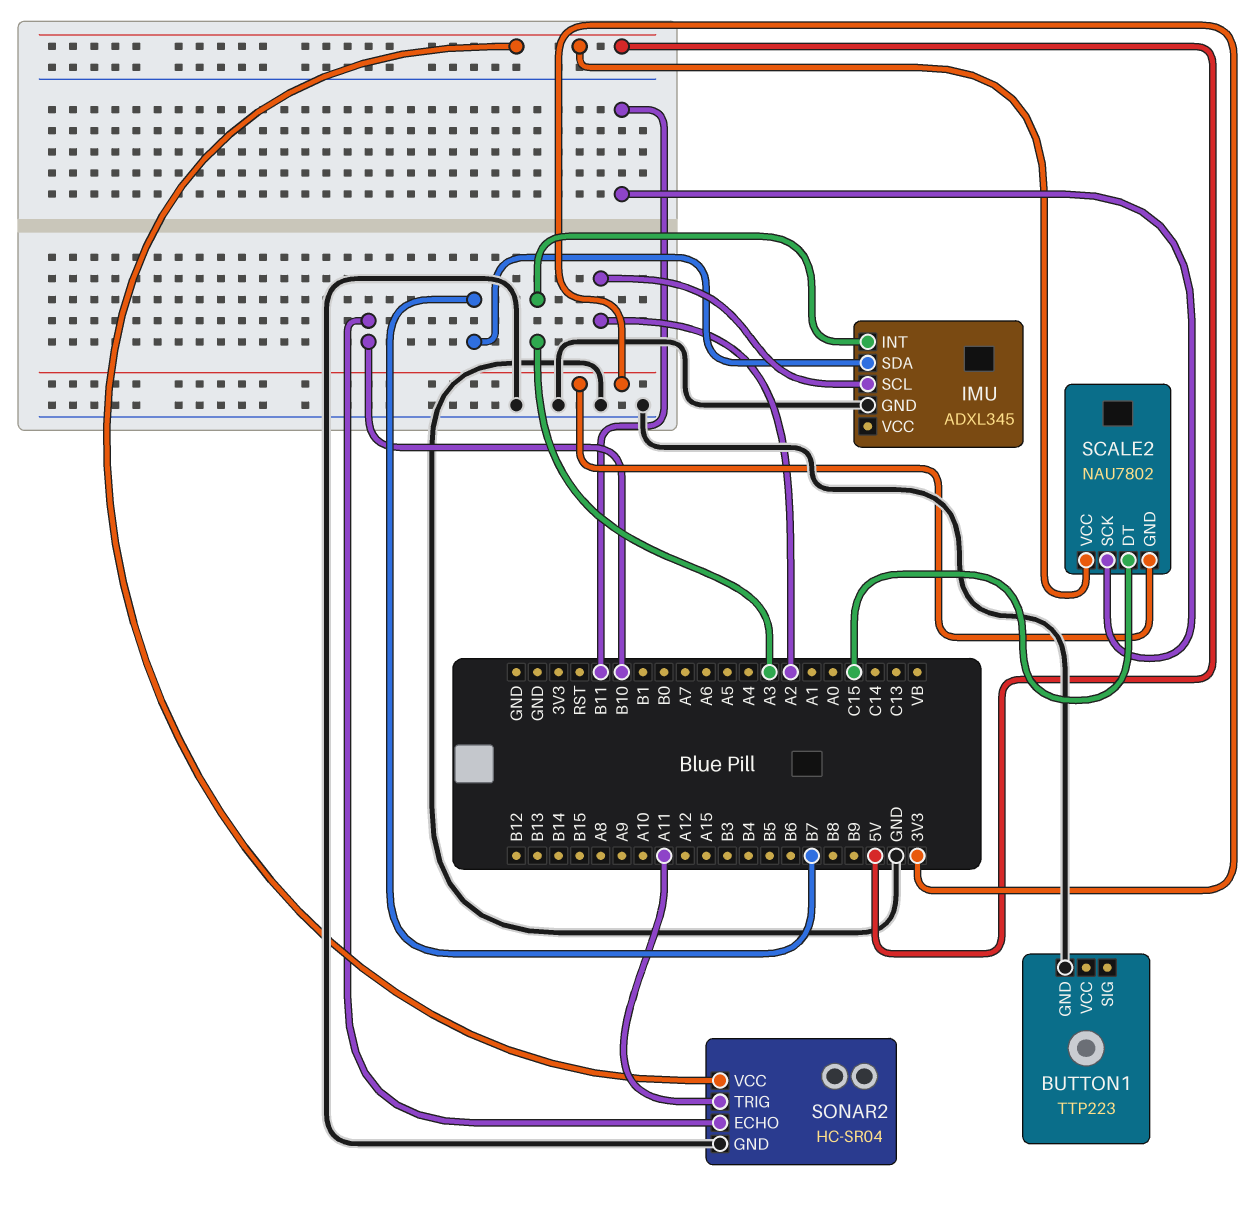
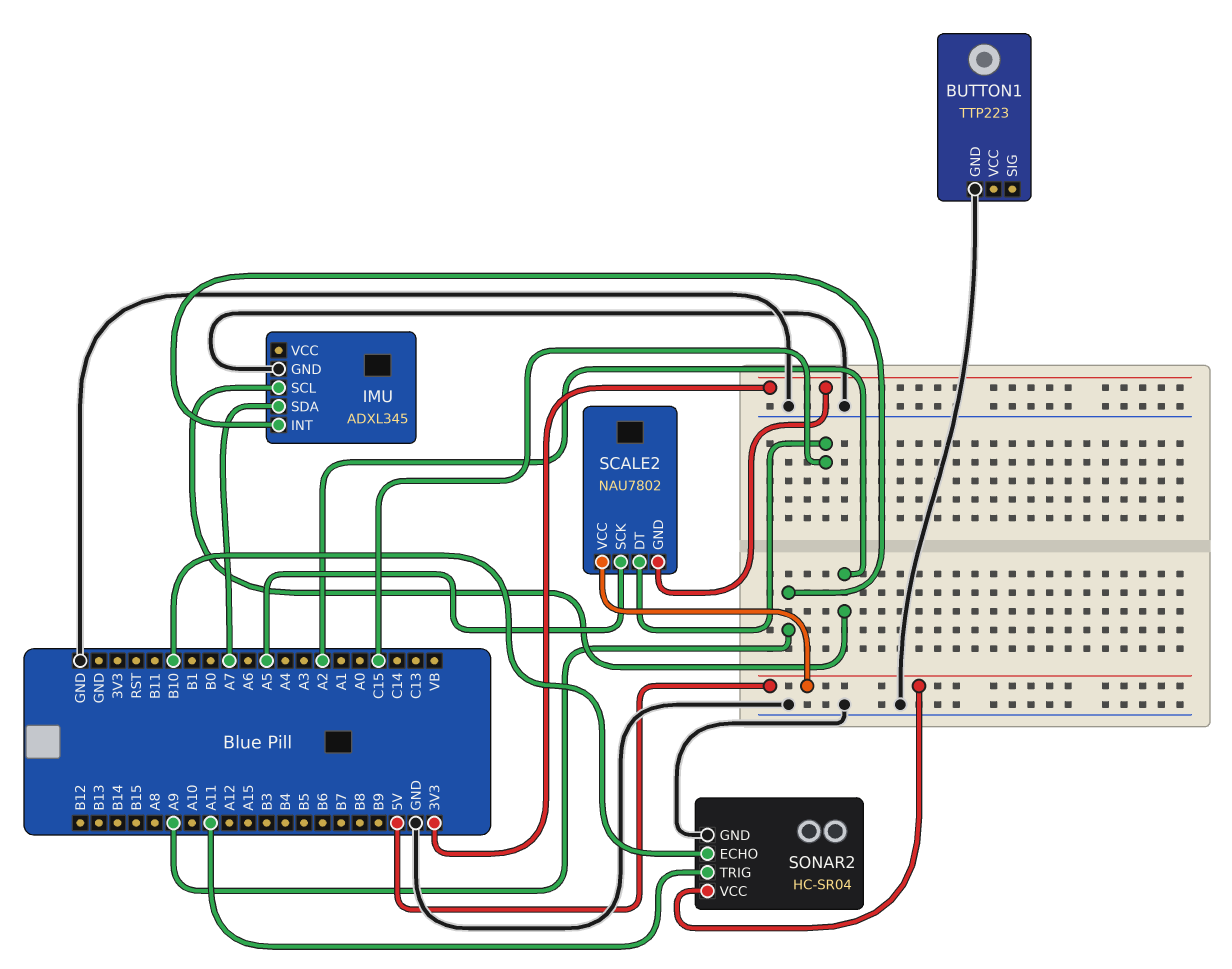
IMU pin INT: A3 -> A9
IMU pin SDA: B7 -> A7
SCALE2 pin SCK: B11 -> A5

